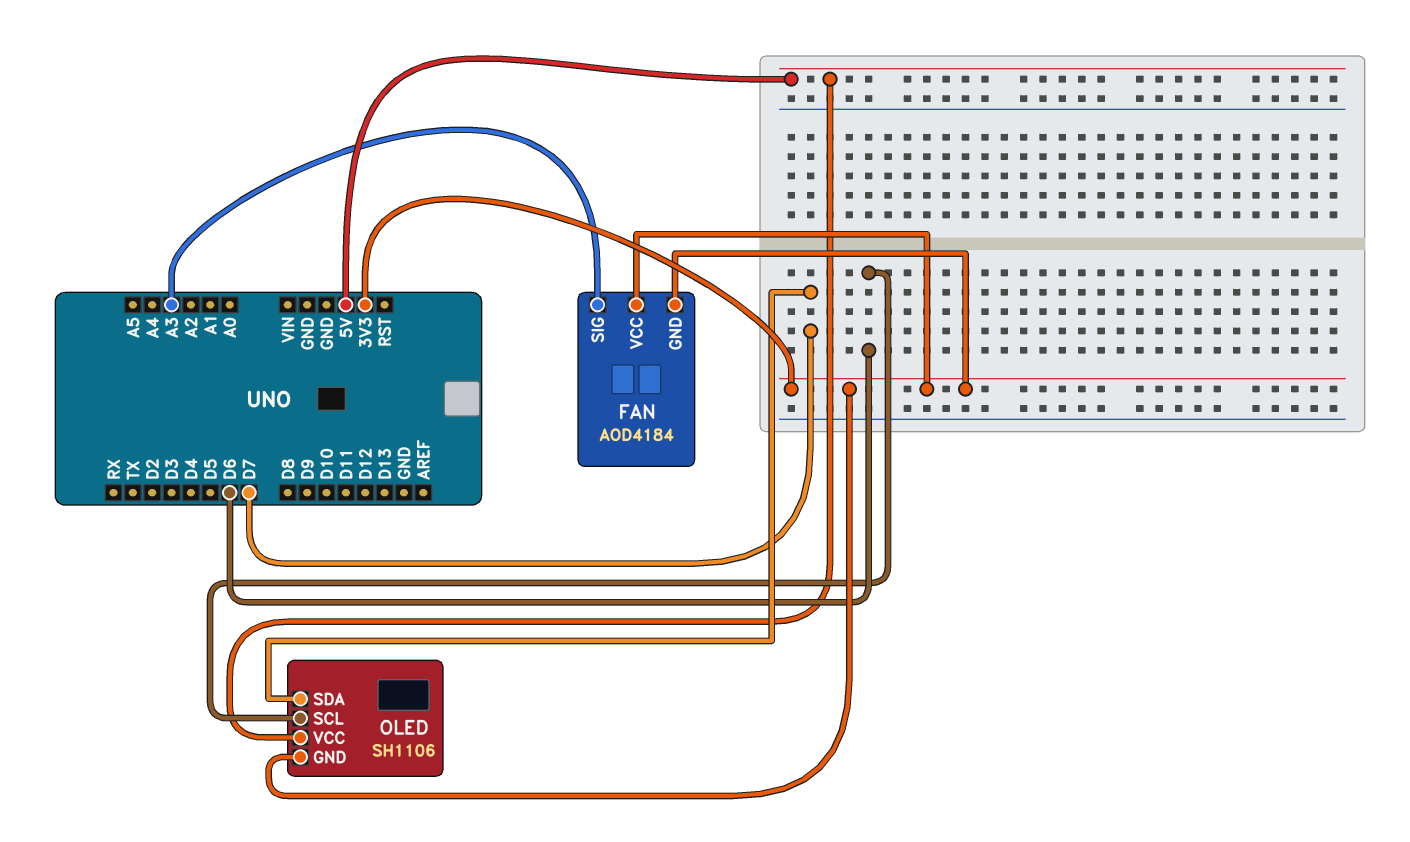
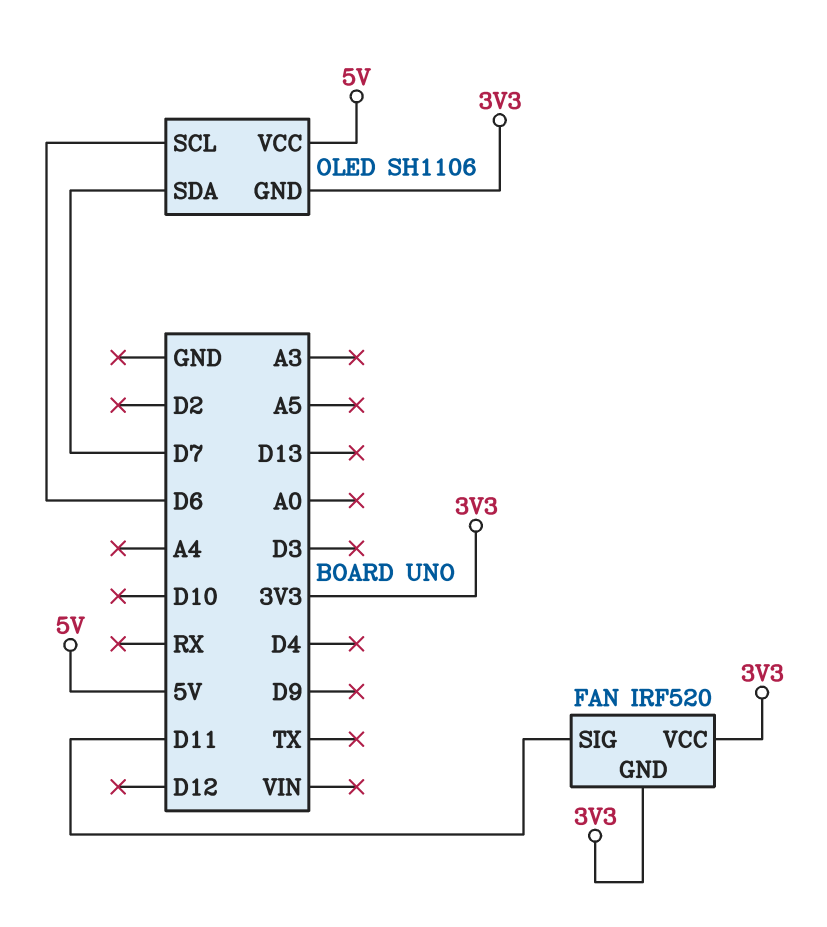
FAN: AOD4184 -> IRF520
FAN pin SIG: A3 -> D11

